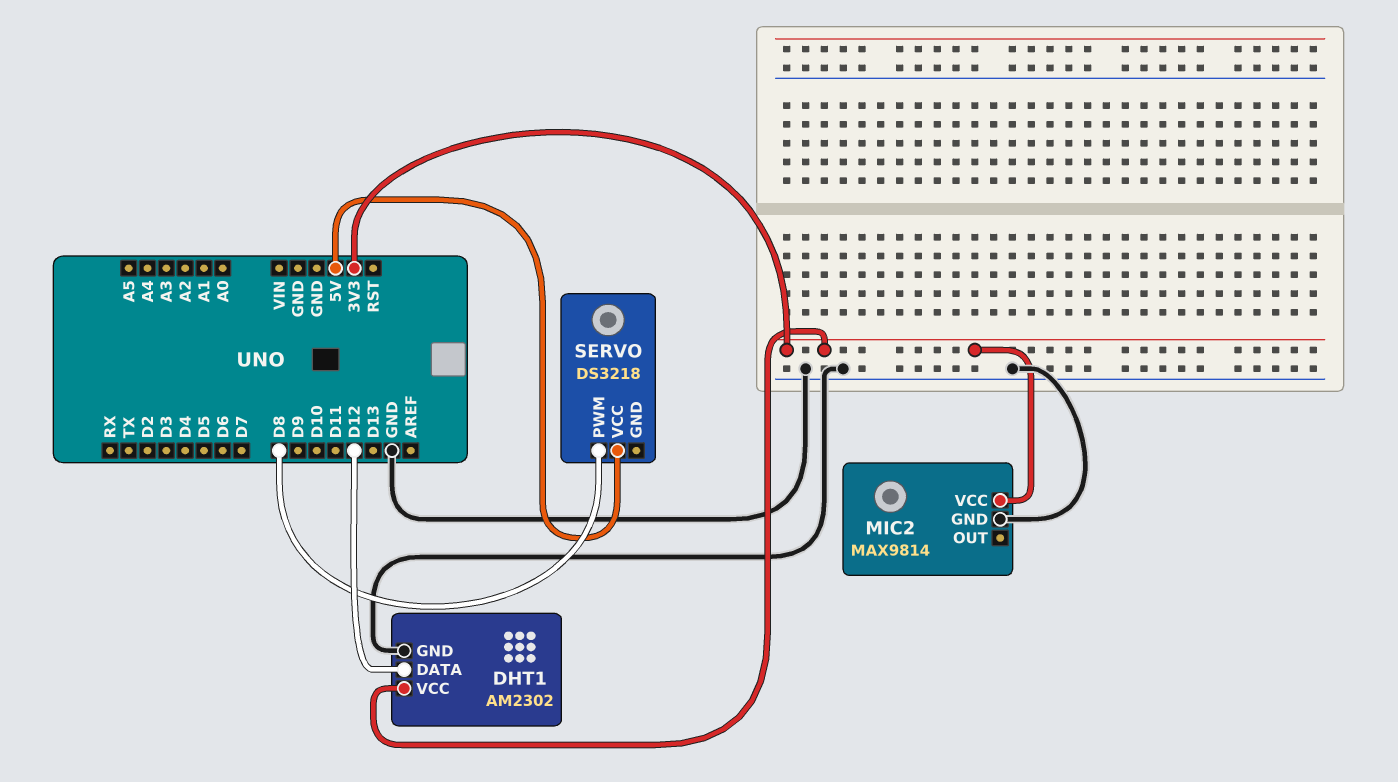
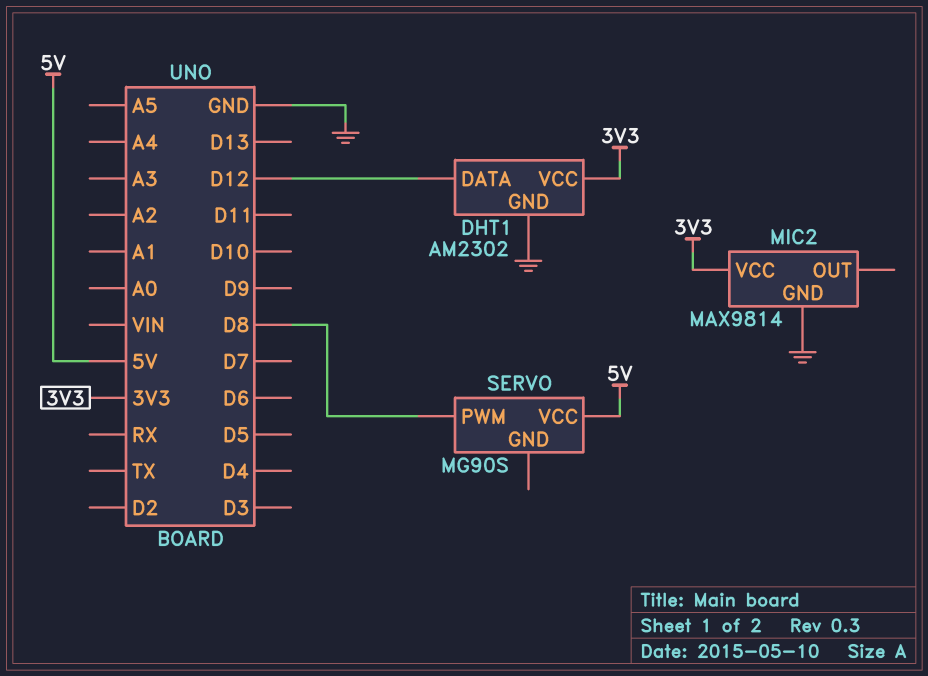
SERVO: DS3218 -> MG90S

